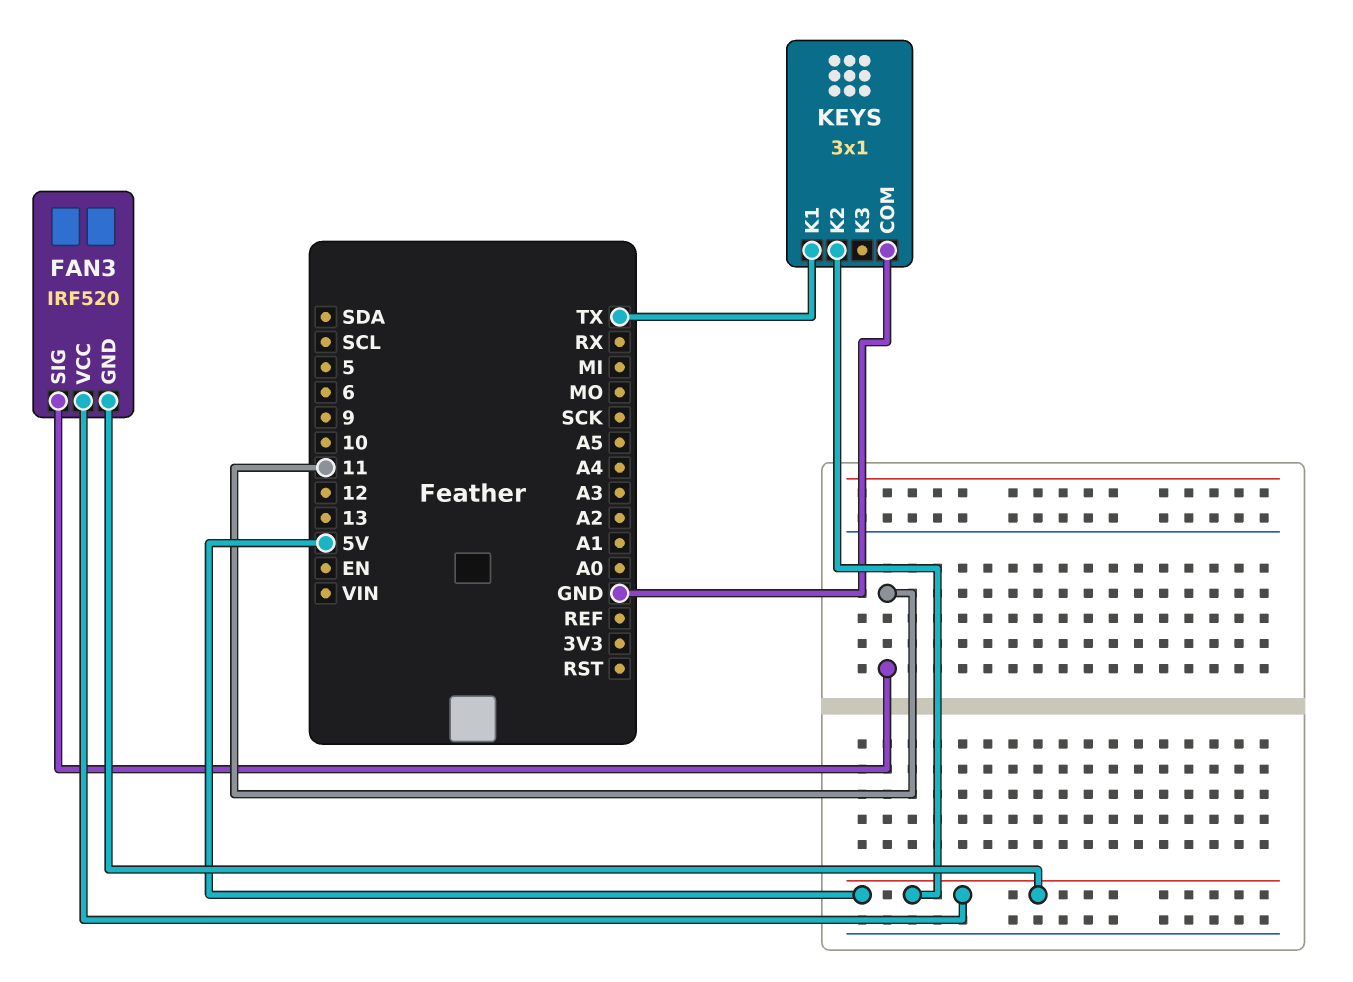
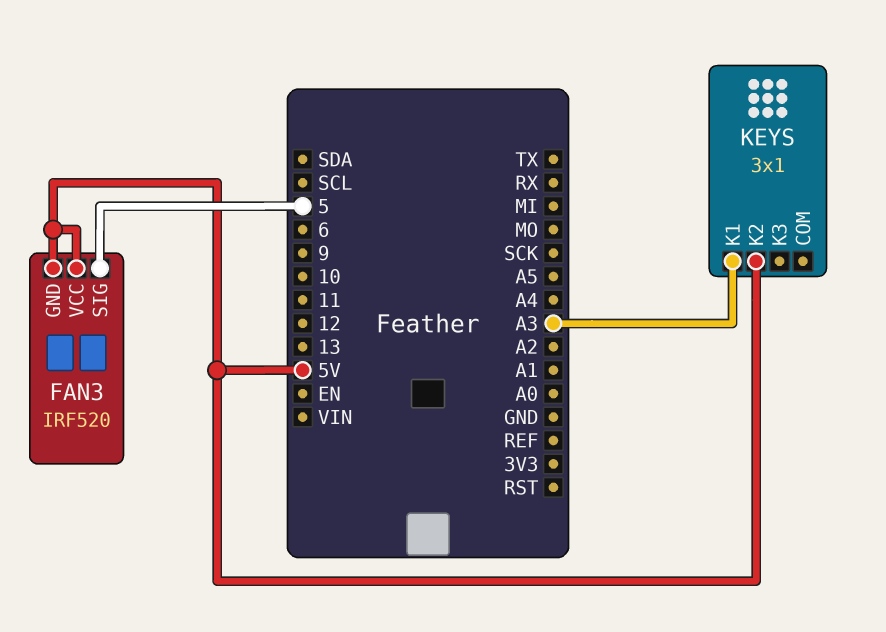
FAN3 pin SIG: 11 -> 5
KEYS pin COM: GND -> none
KEYS pin K1: TX -> A3

